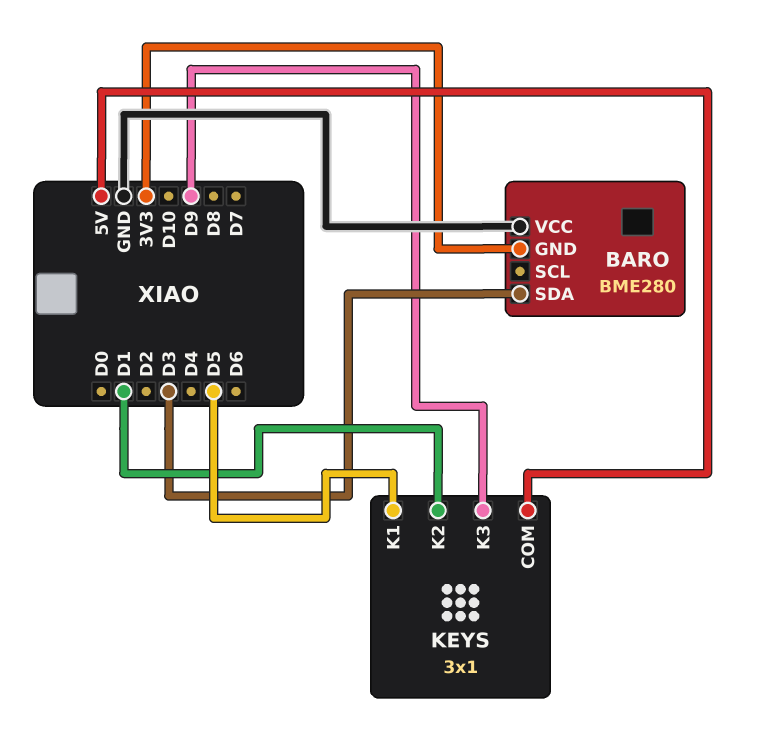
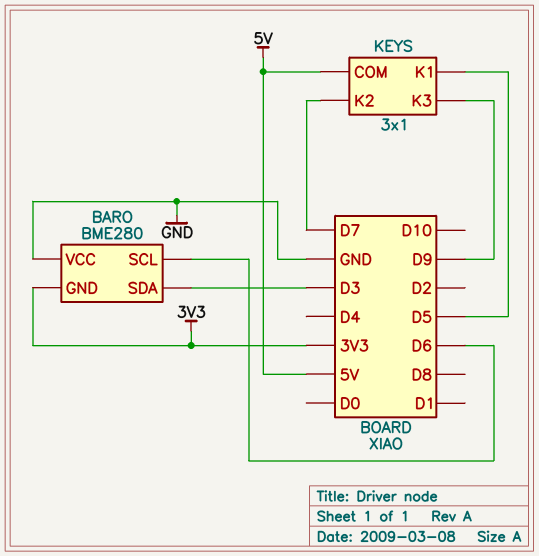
BARO pin SCL: none -> D6
KEYS pin K2: D1 -> D7

